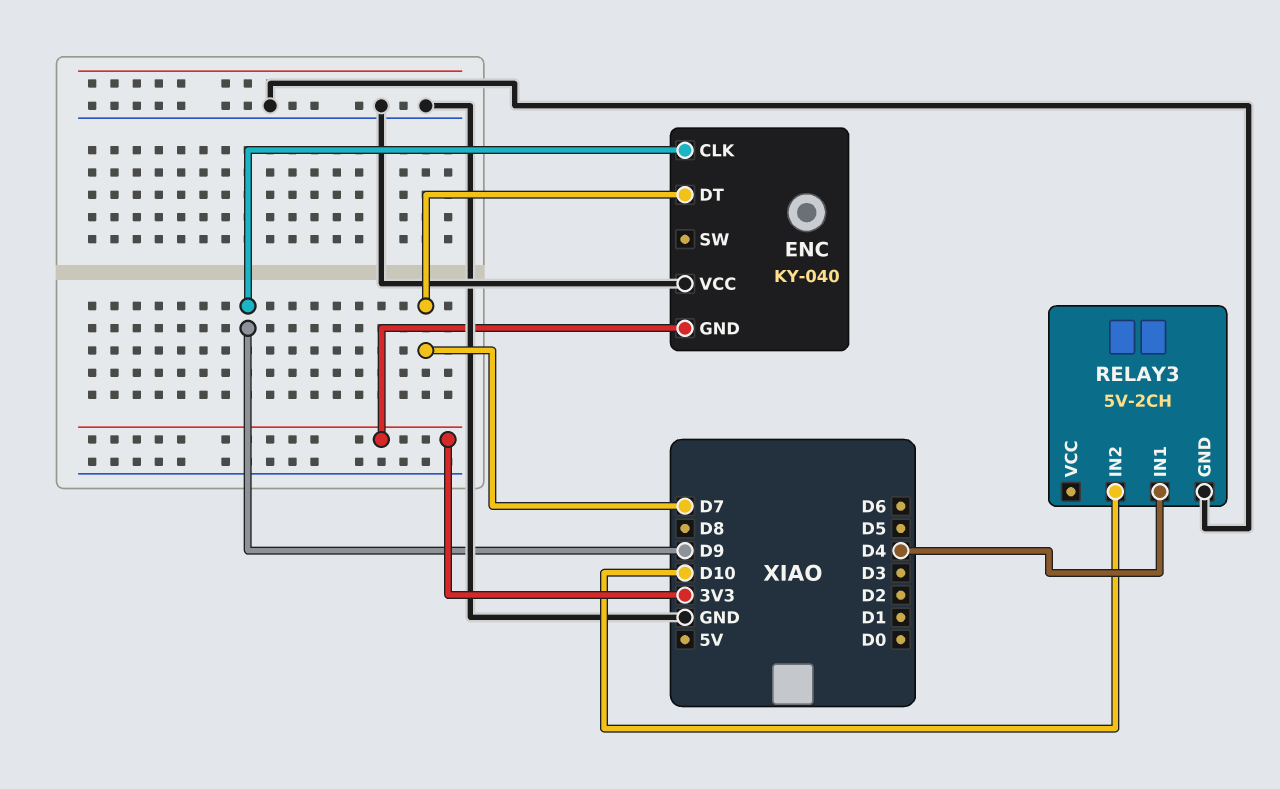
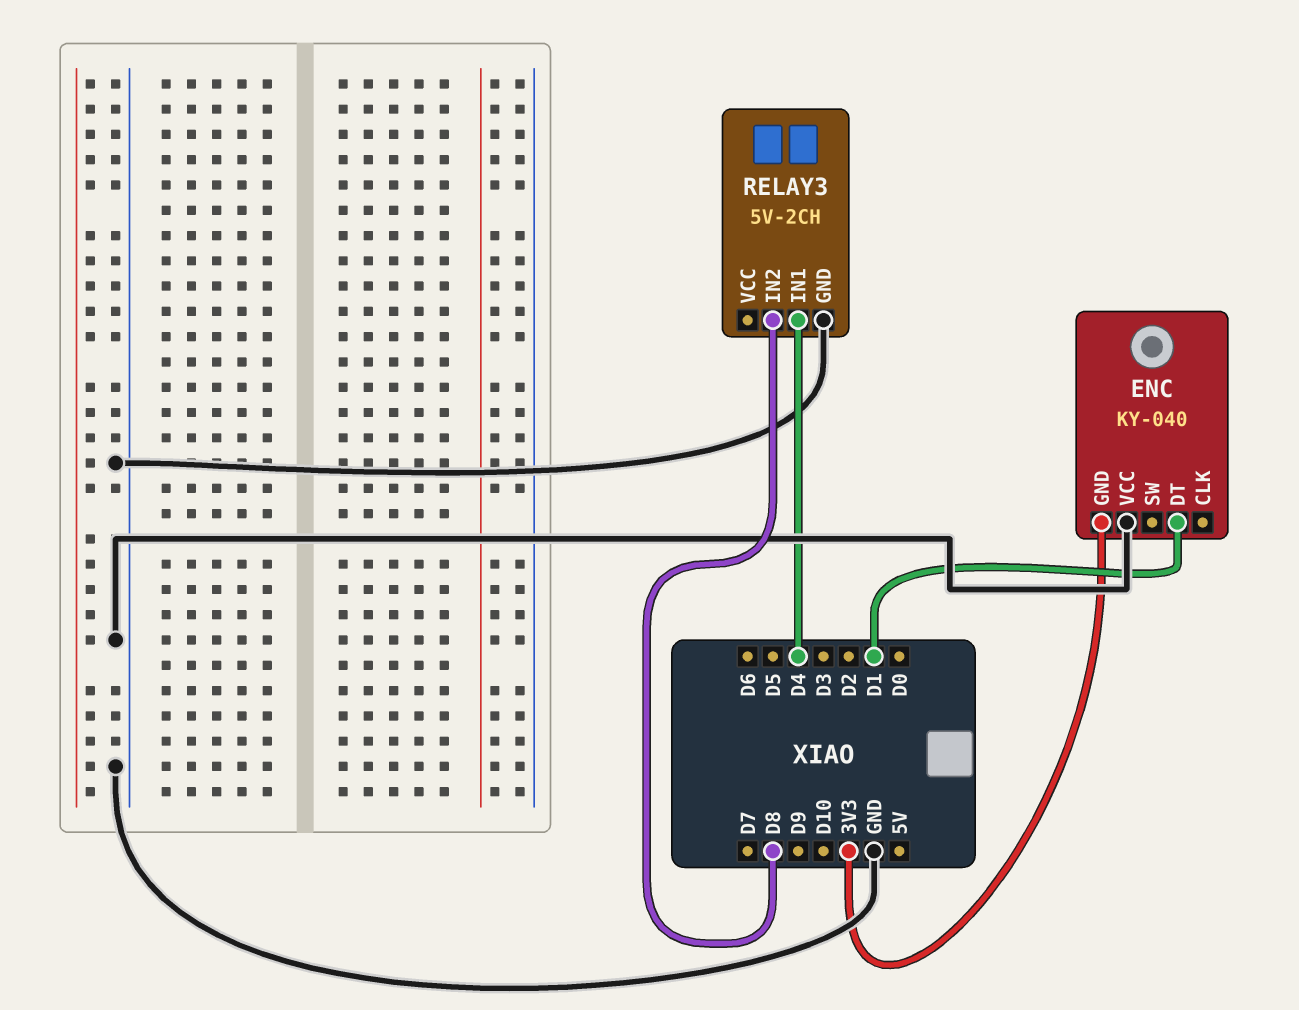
ENC pin CLK: D9 -> none
ENC pin DT: D7 -> D1
RELAY3 pin IN2: D10 -> D8

